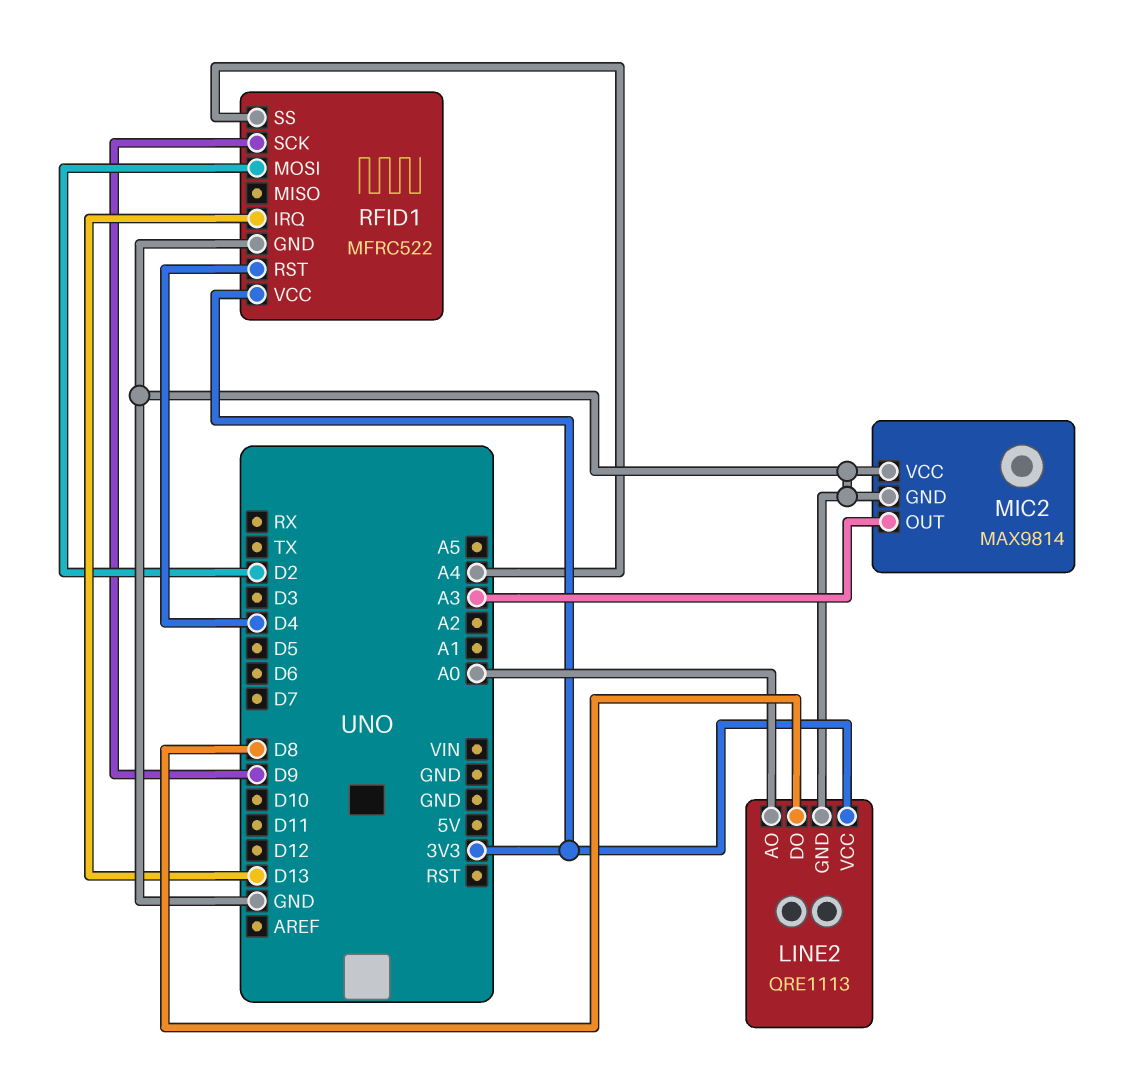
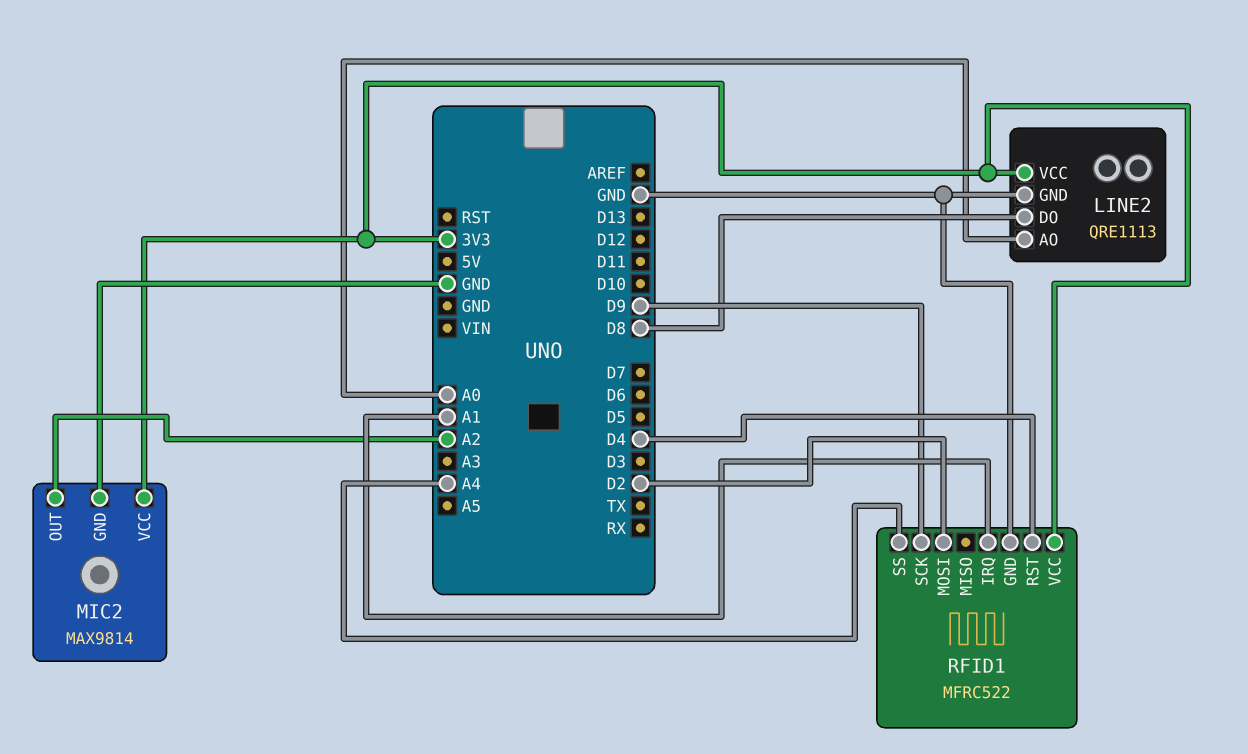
MIC2 pin OUT: A3 -> A2
MIC2 pin VCC: GND -> 3V3
RFID1 pin IRQ: D13 -> A1

